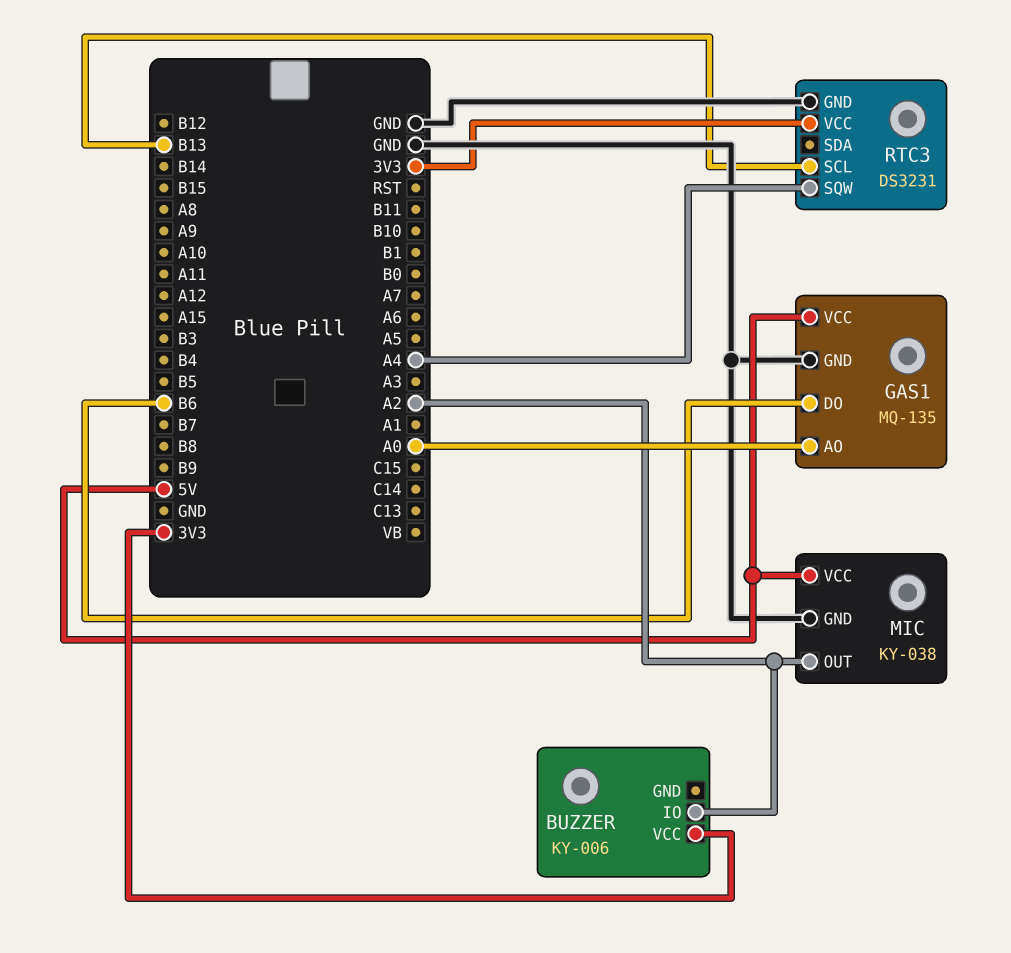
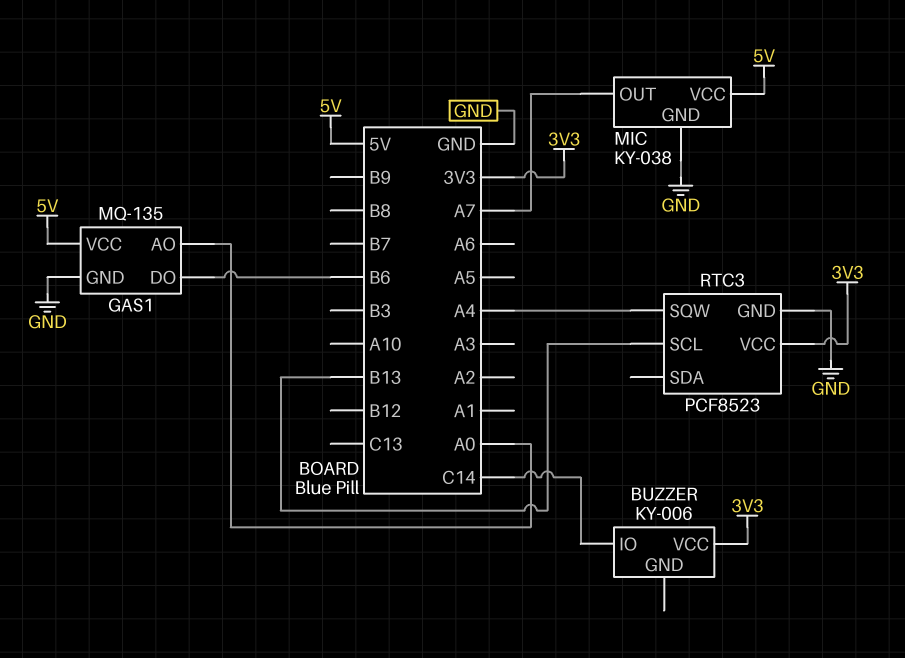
BUZZER pin IO: A2 -> C14
MIC pin OUT: A2 -> A7
RTC3: DS3231 -> PCF8523

